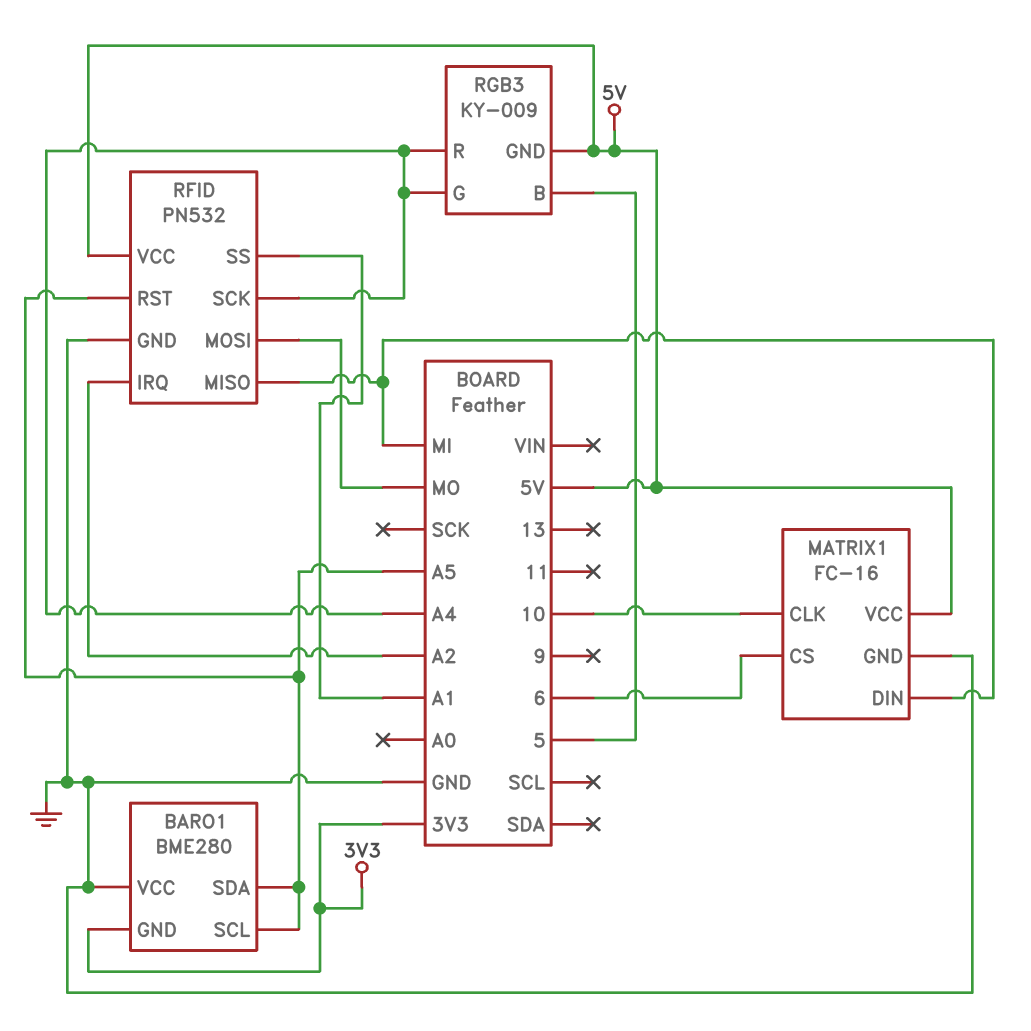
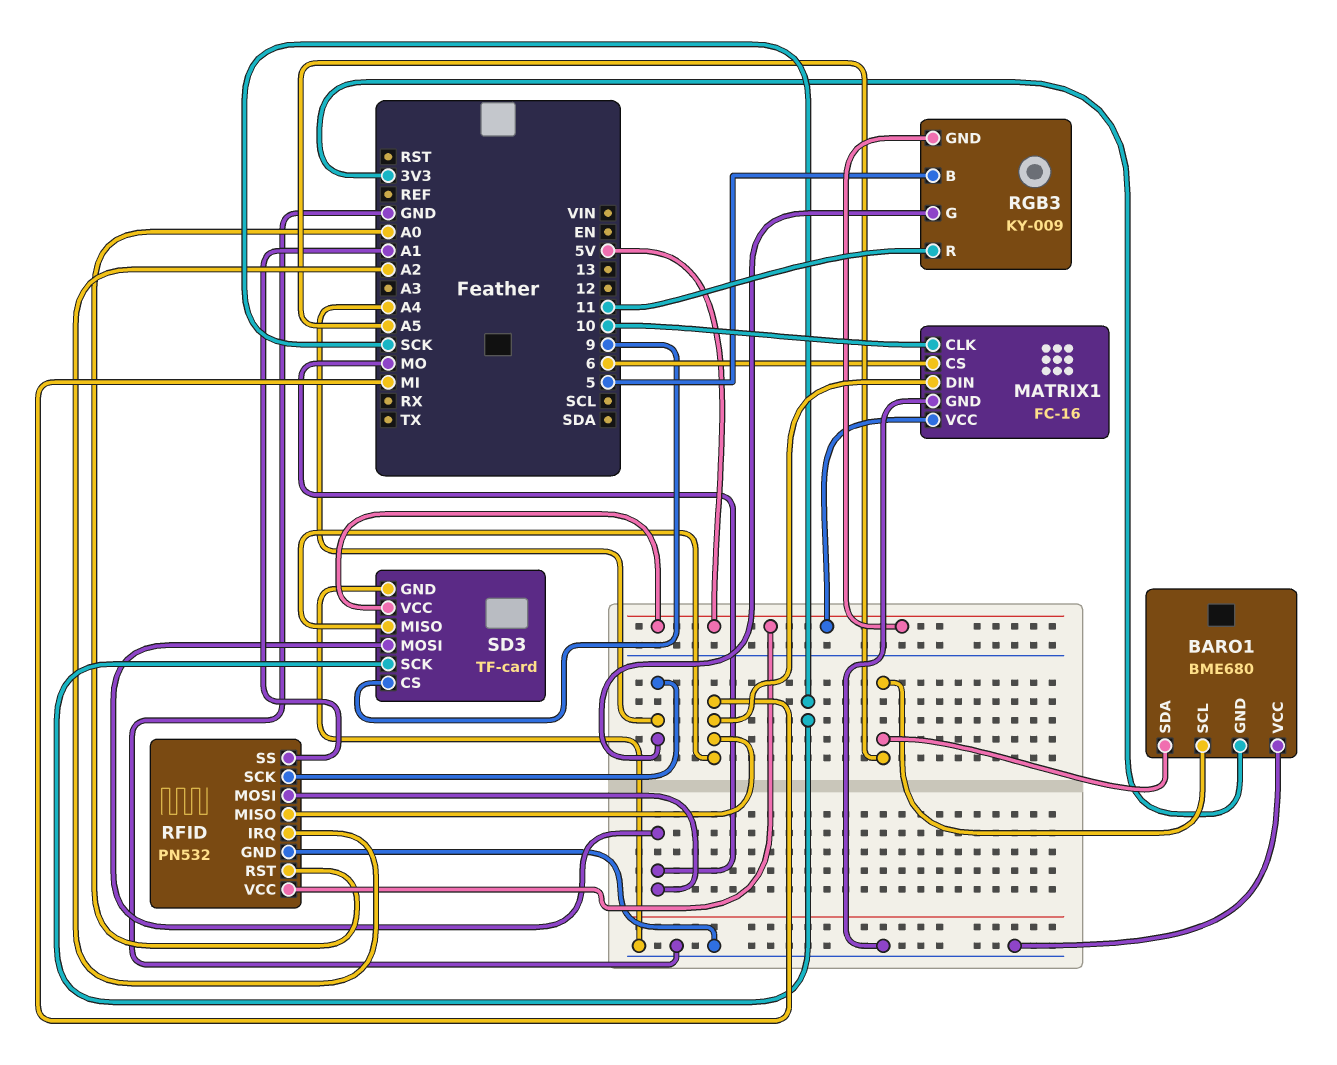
BARO1: BME280 -> BME680
RFID pin RST: A5 -> A0
RGB3 pin R: A4 -> 11
SD3: none -> TF-card
SD3 pin CS: none -> 9
SD3 pin GND: none -> GND
SD3 pin MISO: none -> MI
SD3 pin MOSI: none -> MO
SD3 pin SCK: none -> SCK
SD3 pin VCC: none -> 5V

